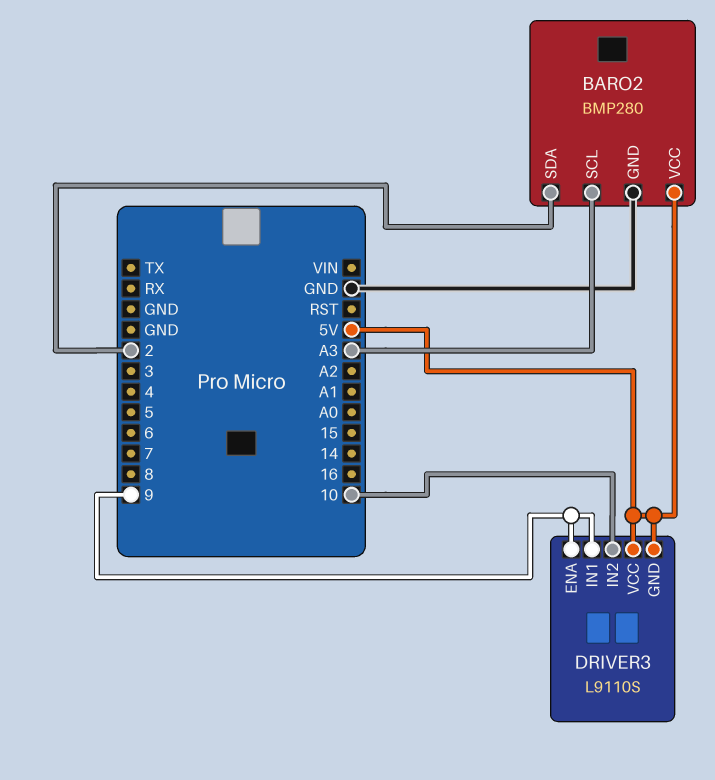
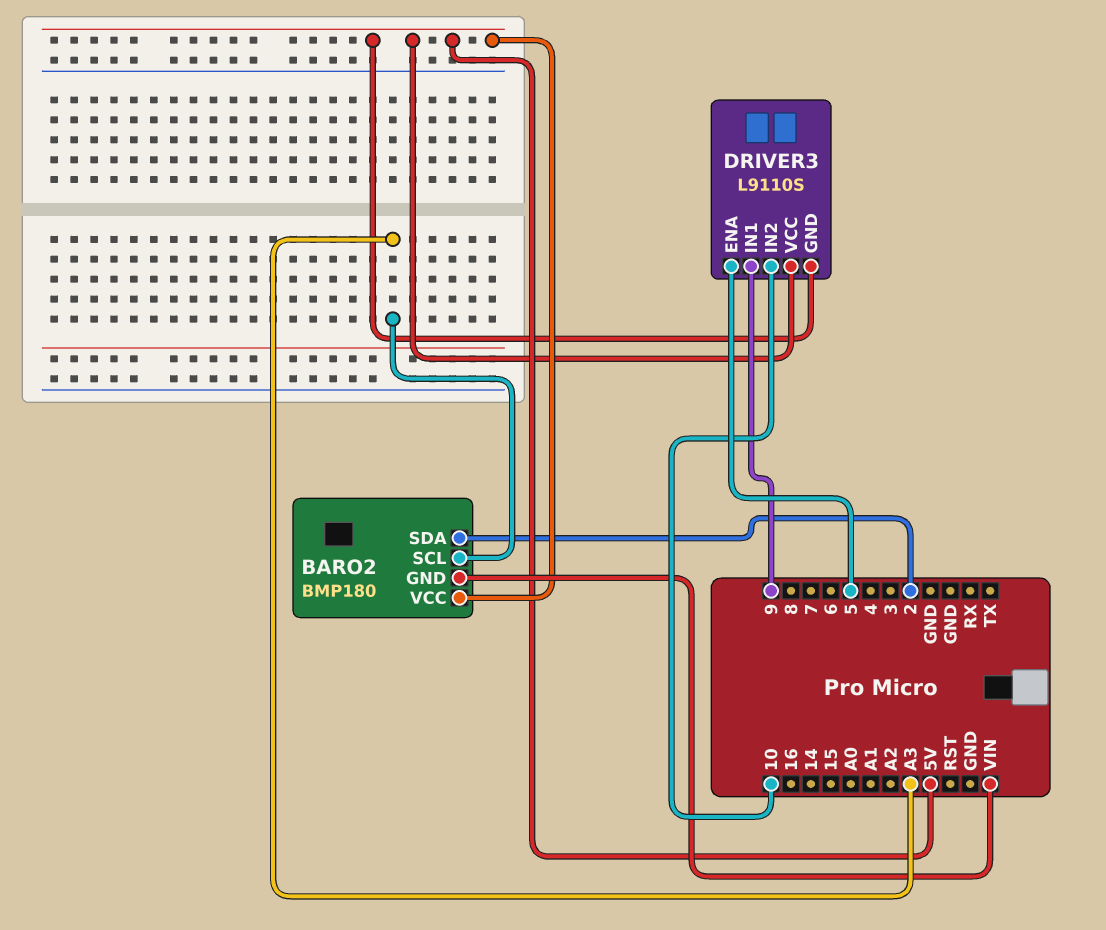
BARO2: BMP280 -> BMP180
BARO2 pin GND: GND -> VIN
DRIVER3 pin ENA: 9 -> 5

